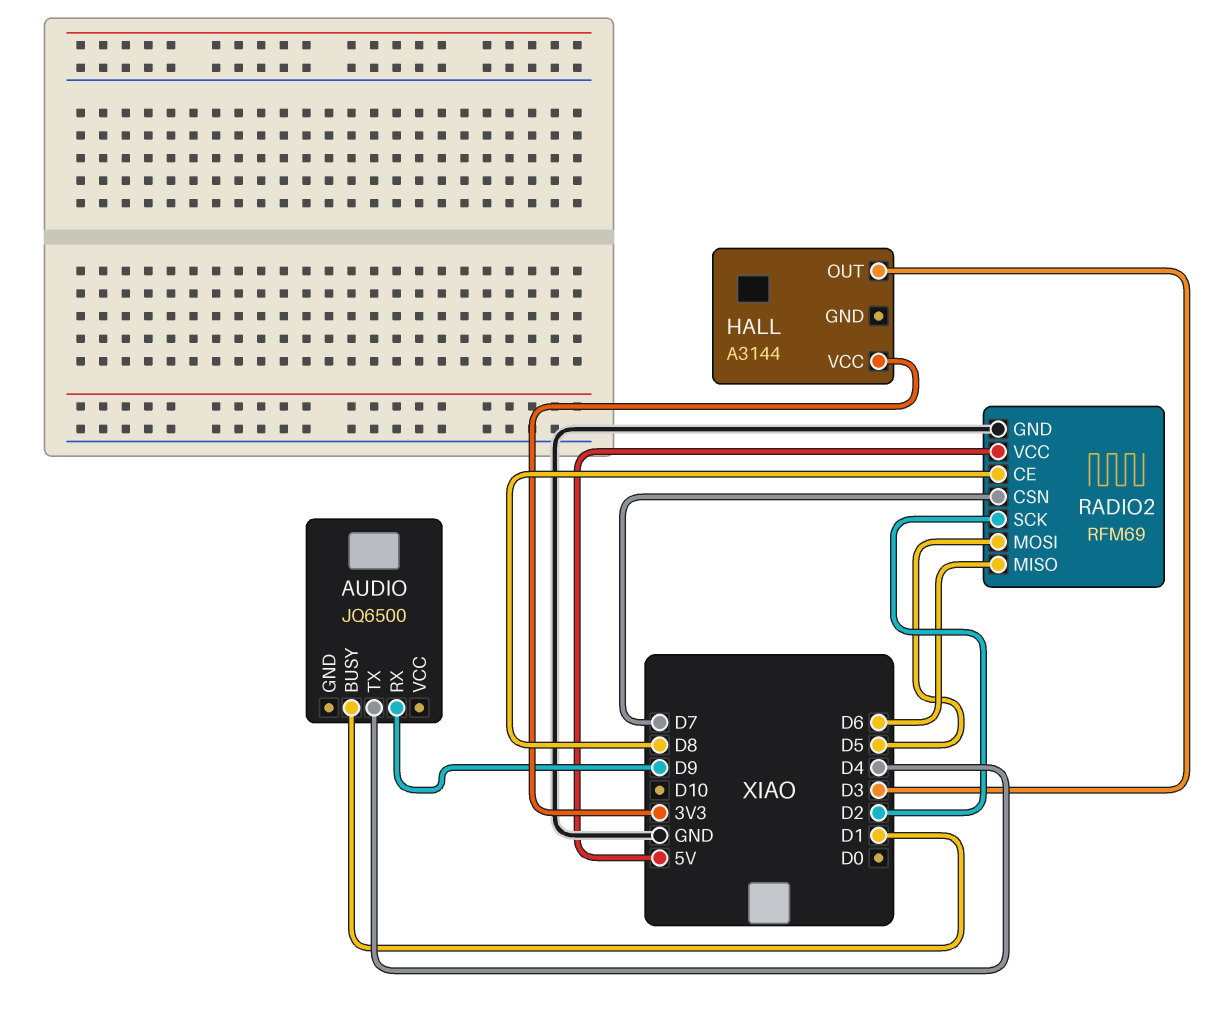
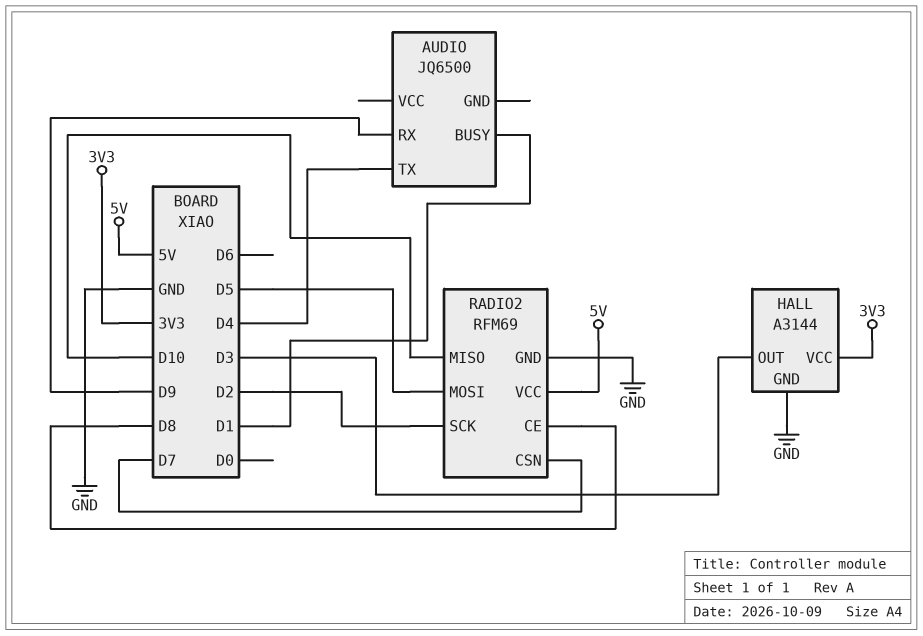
HALL pin GND: none -> GND
RADIO2 pin MISO: D6 -> D10

